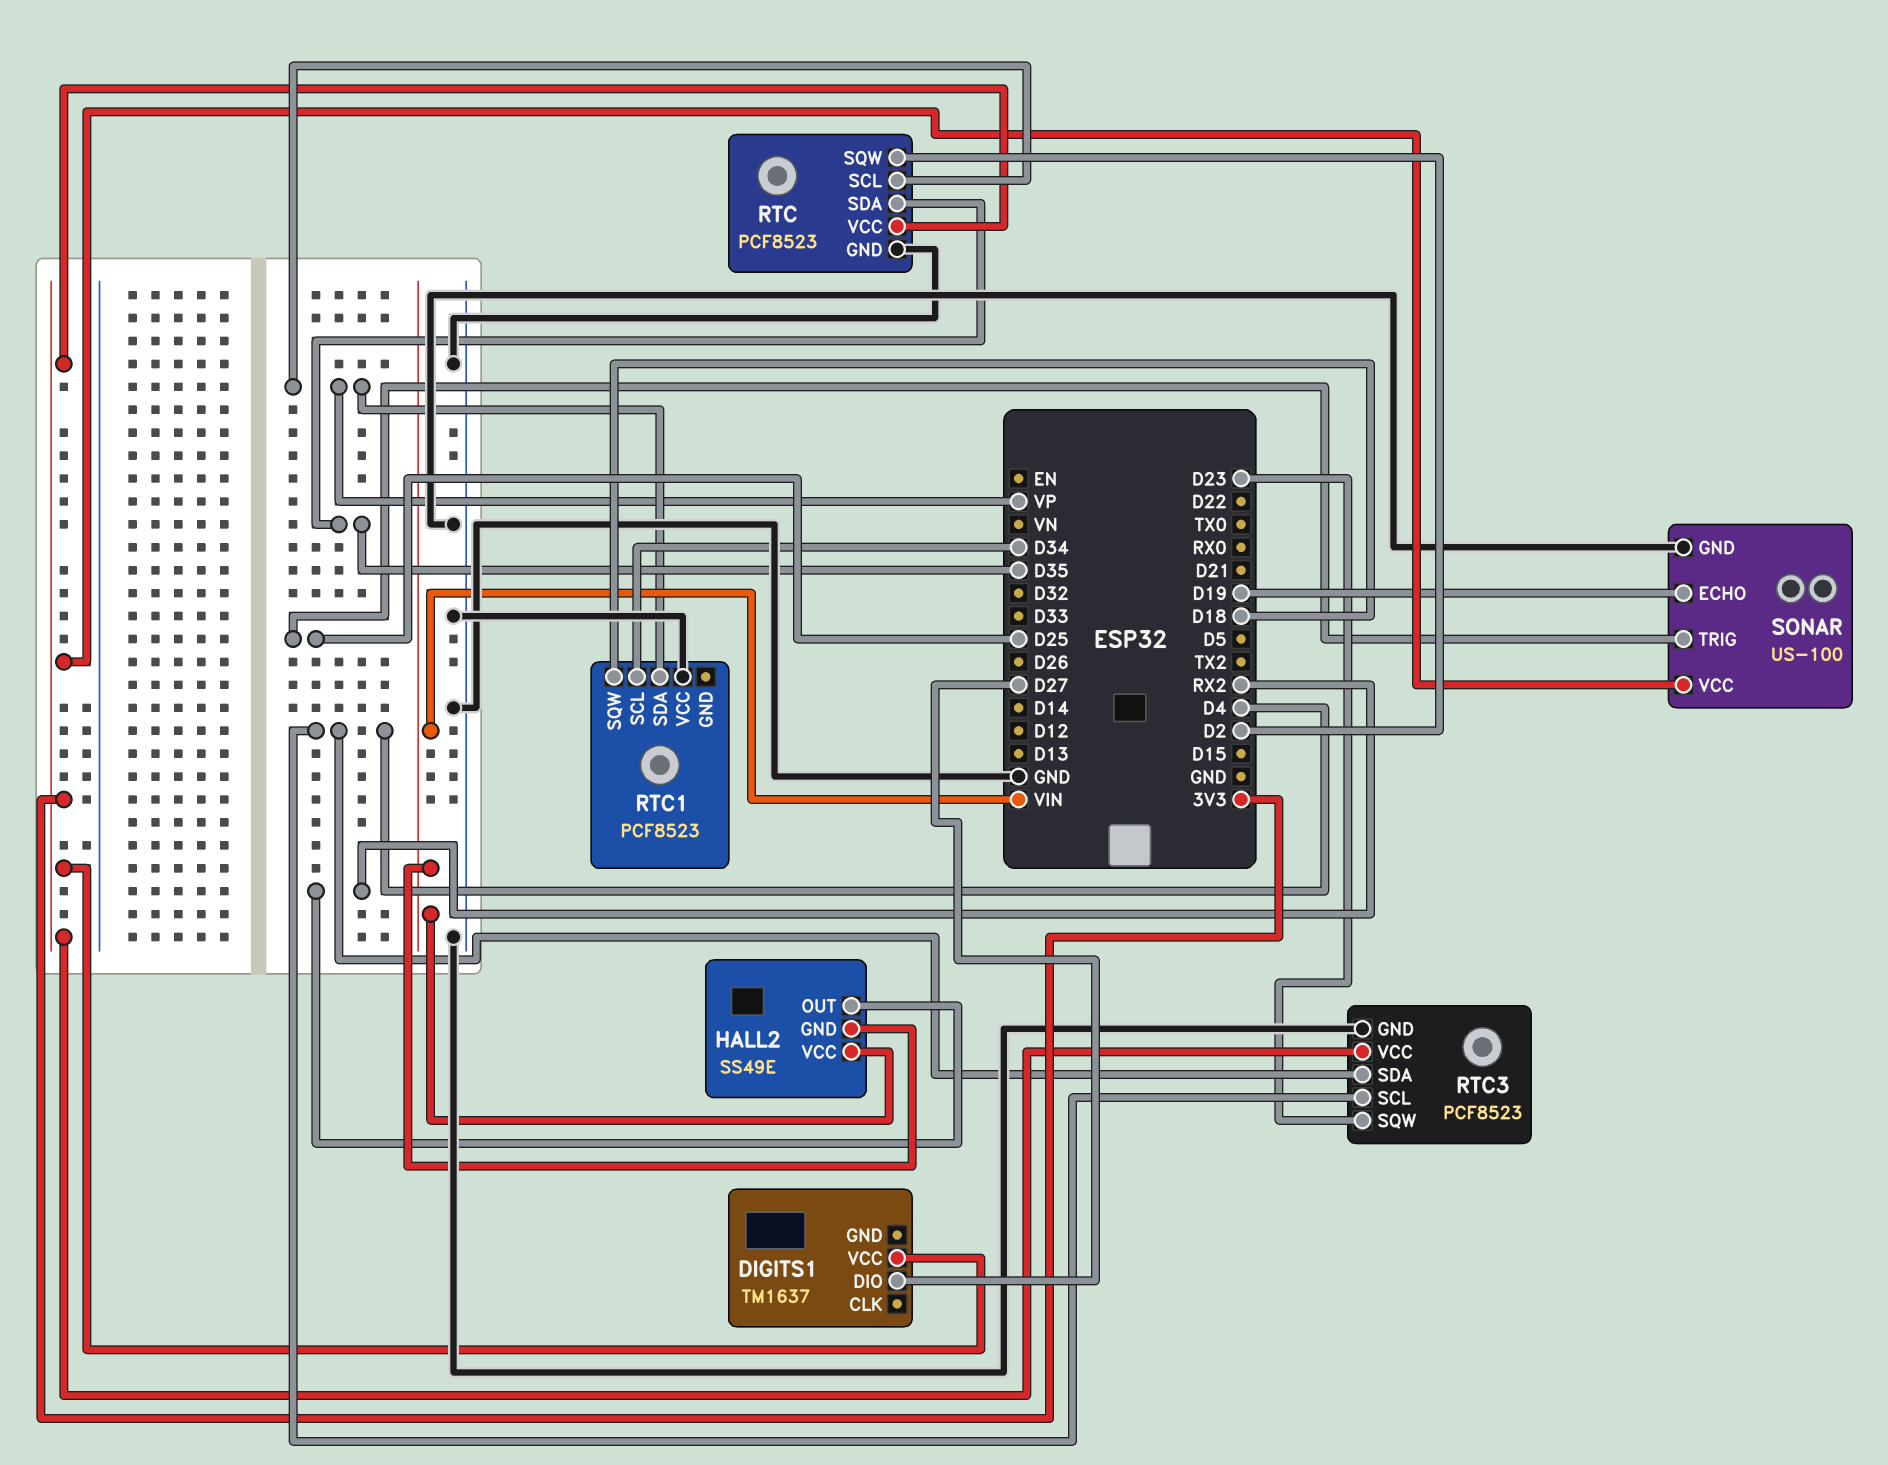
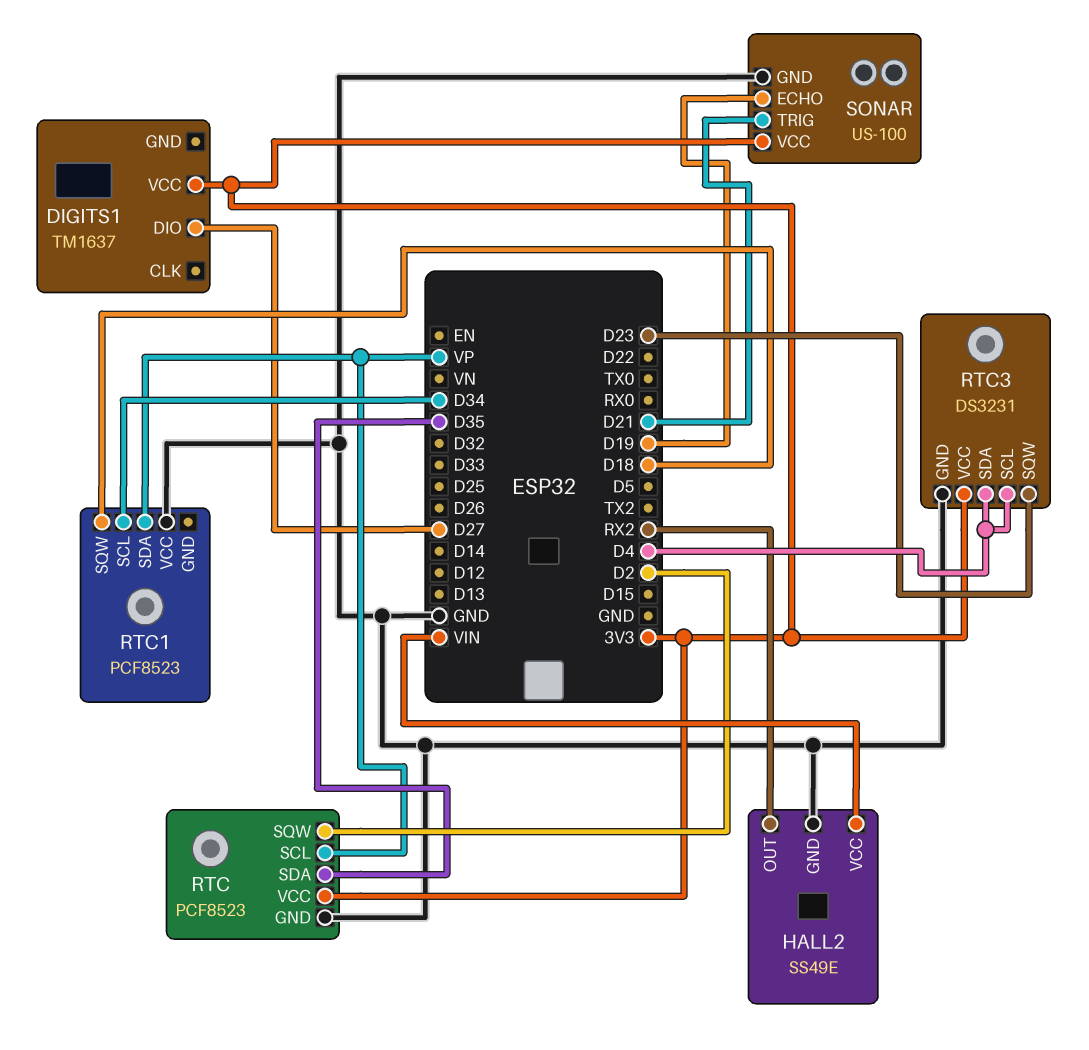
HALL2 pin GND: VIN -> GND
RTC3: PCF8523 -> DS3231
SONAR pin TRIG: D25 -> D21

